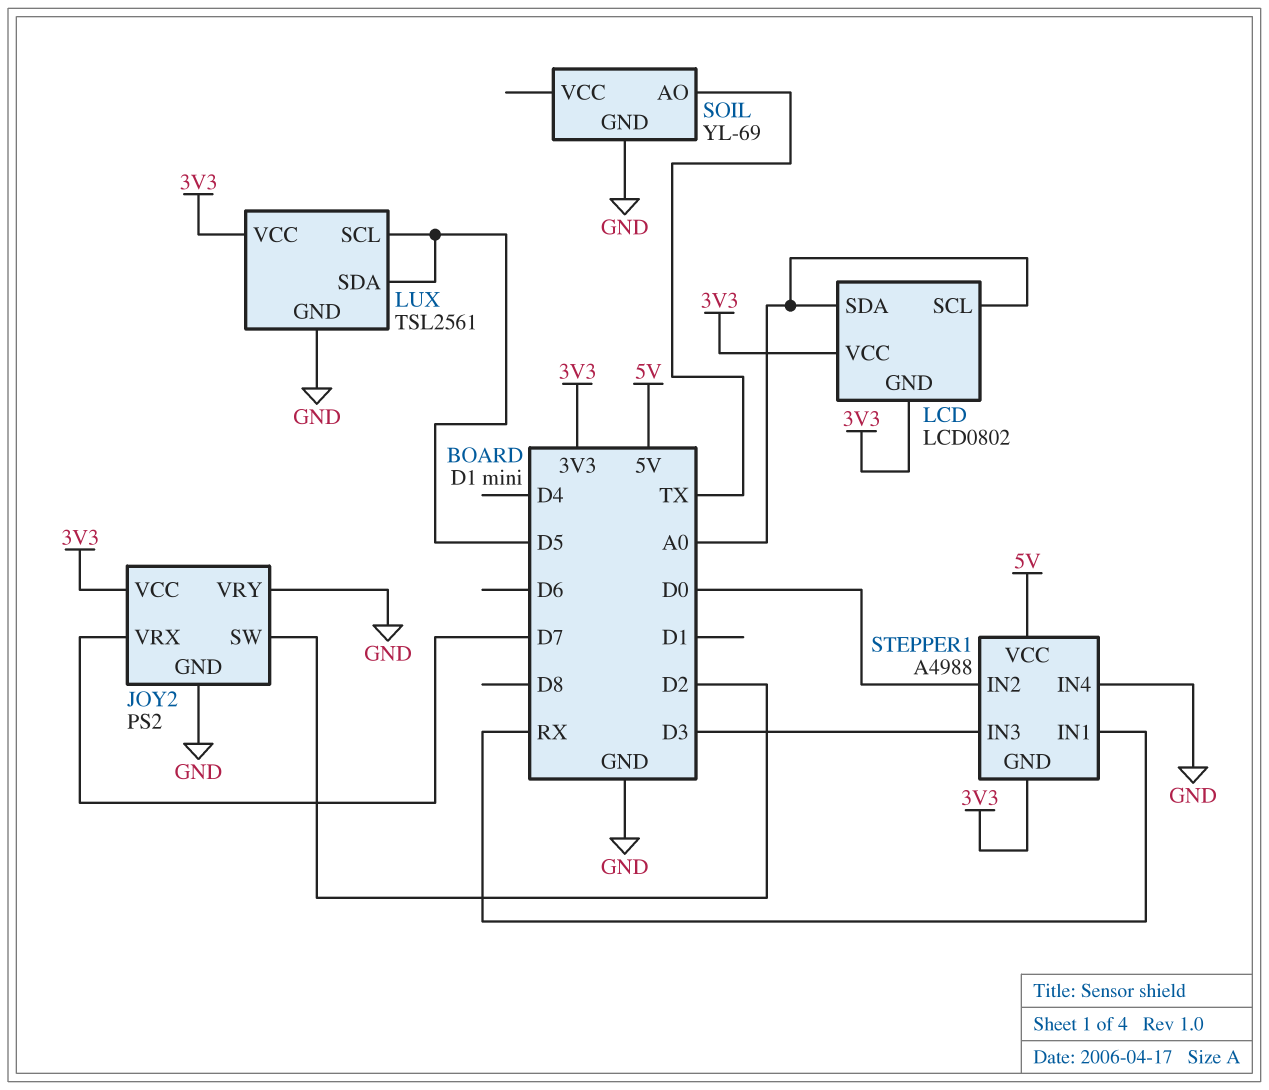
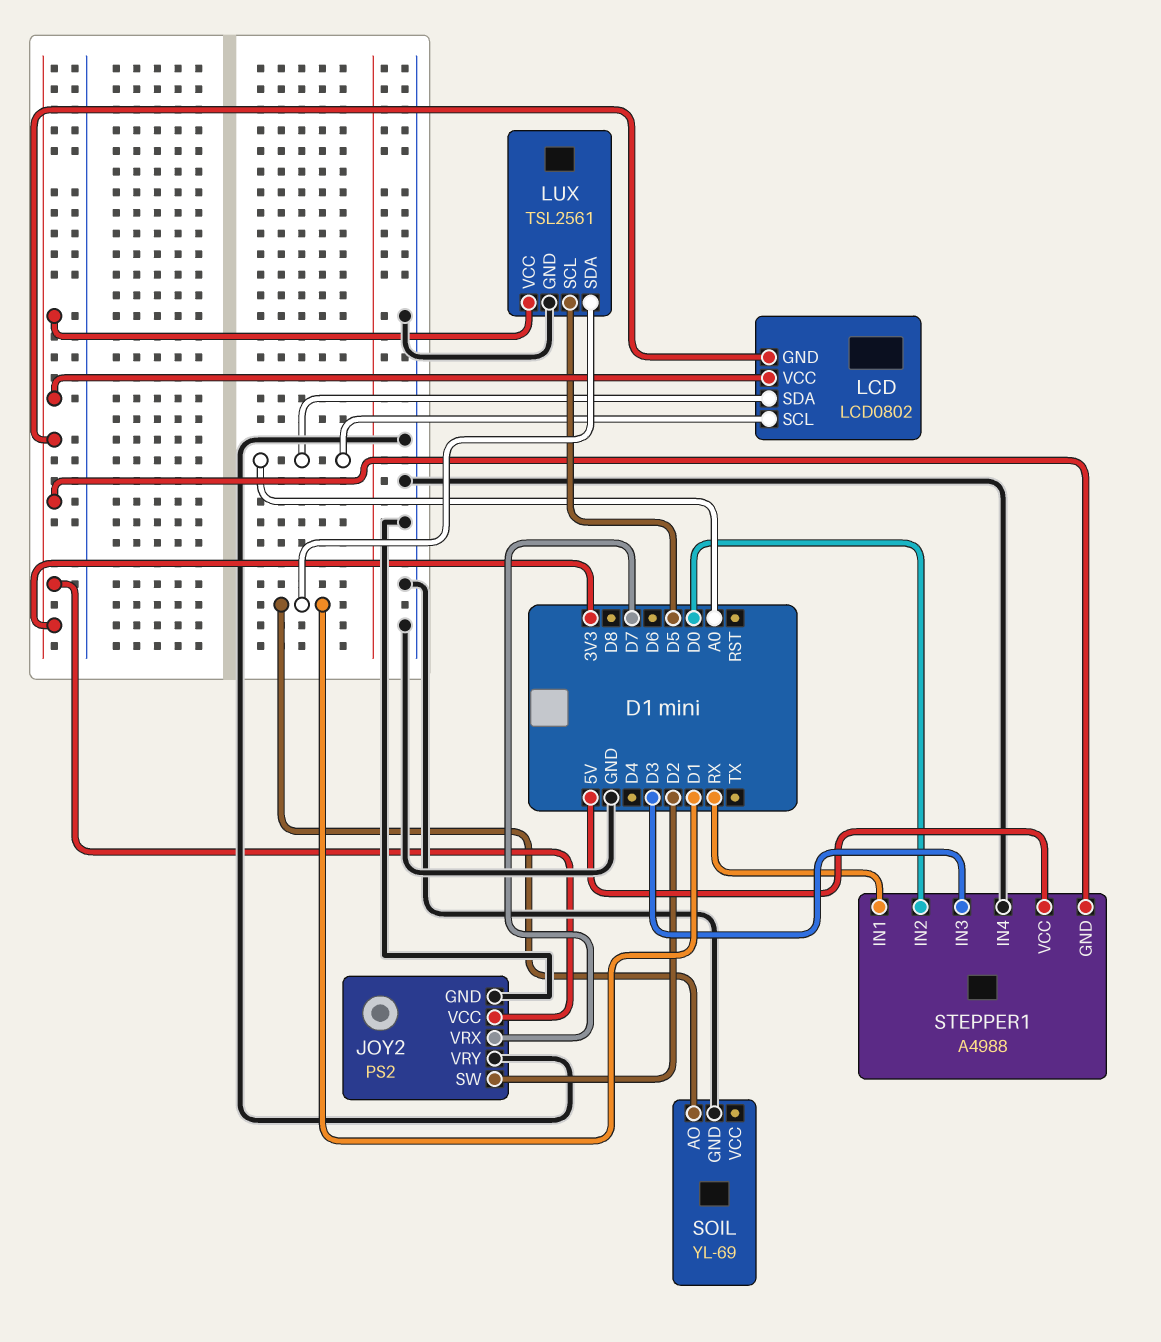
LUX pin SDA: D5 -> D1
SOIL pin AO: TX -> D1

